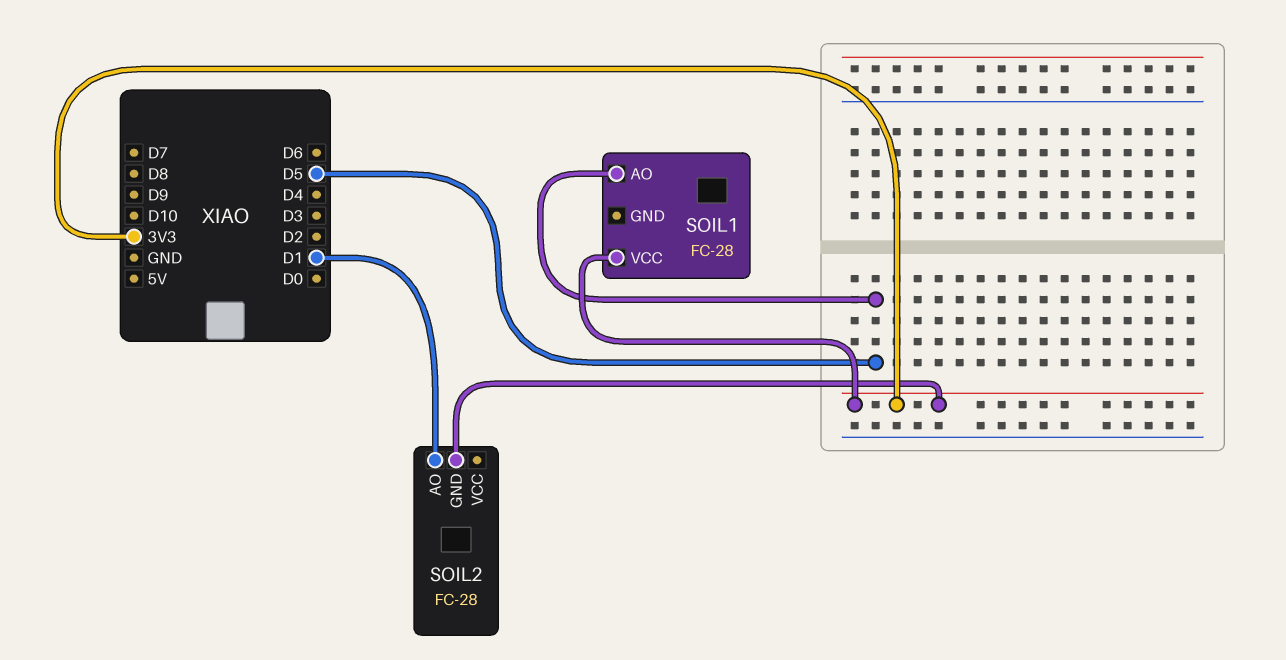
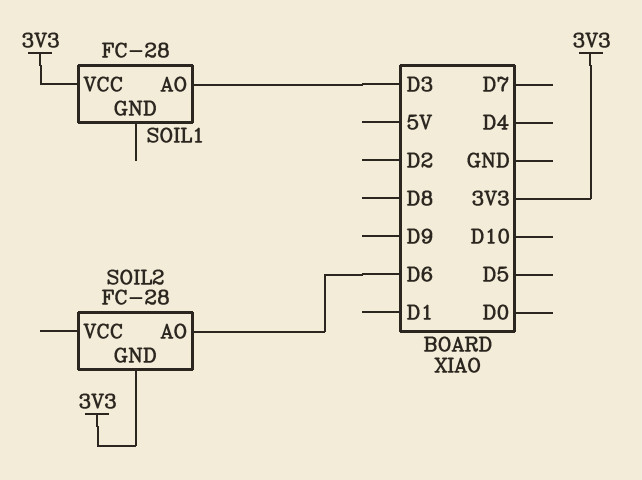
SOIL1 pin AO: D5 -> D3
SOIL2 pin AO: D1 -> D6

